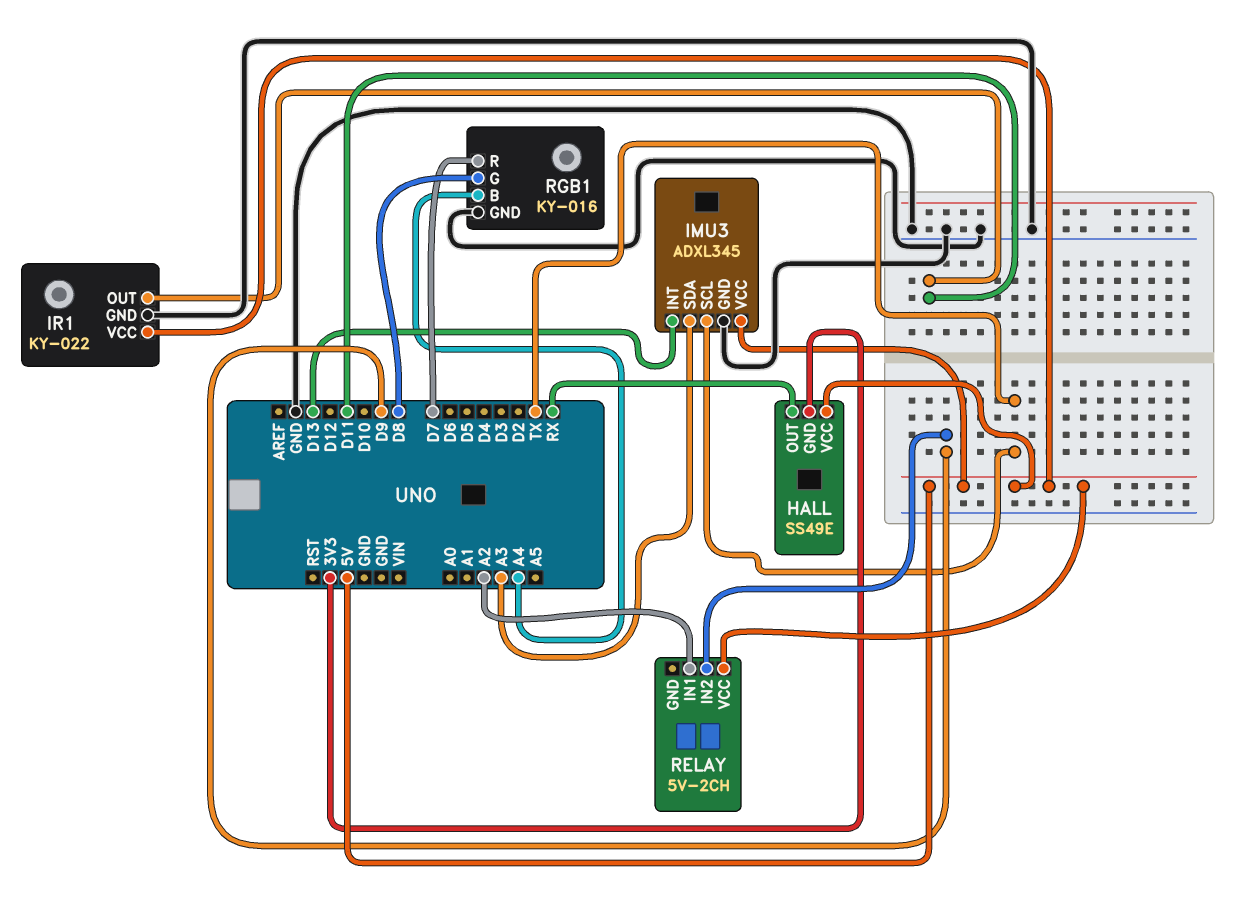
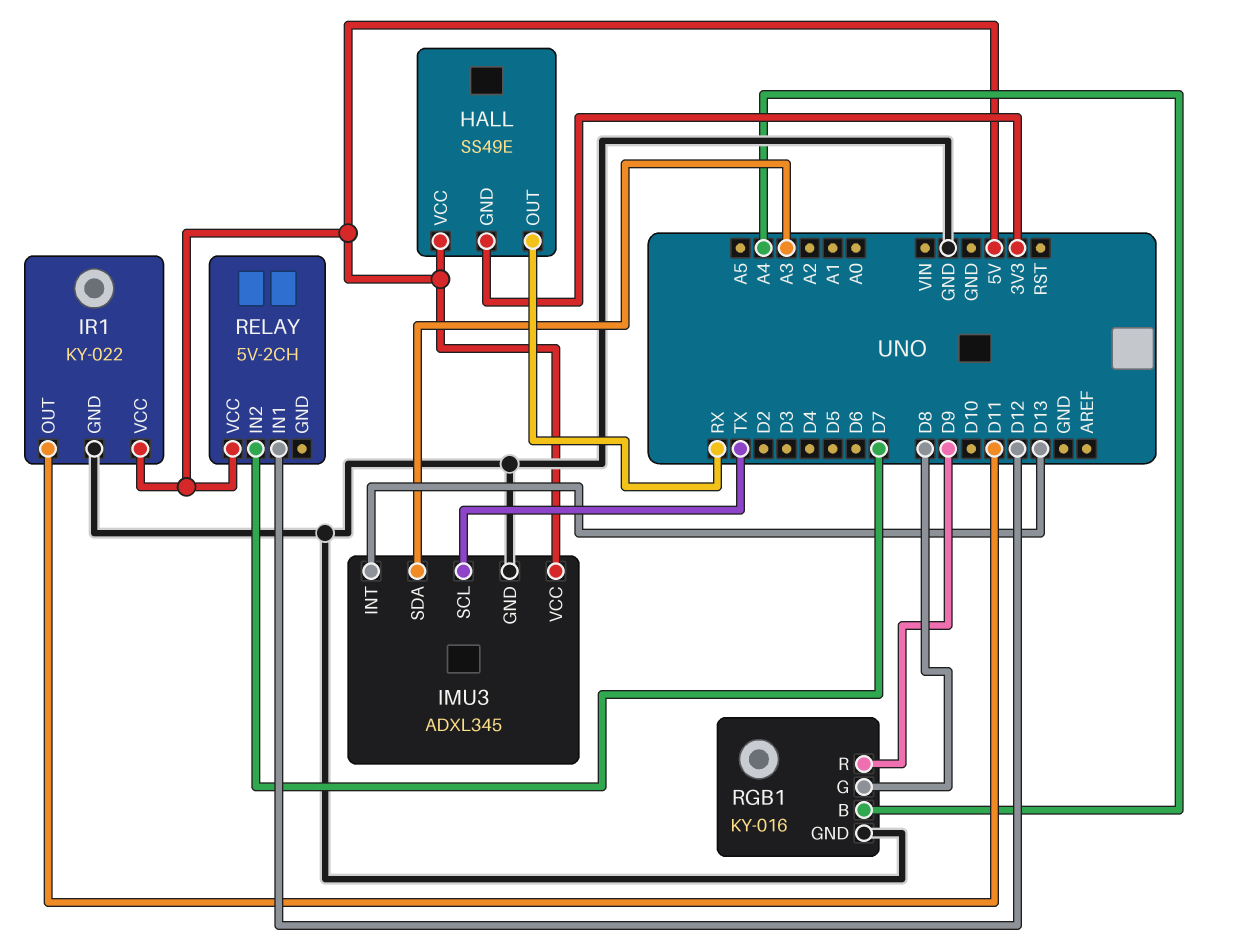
RELAY pin IN1: A2 -> D12
RELAY pin IN2: D9 -> D7
RGB1 pin R: D7 -> D9

